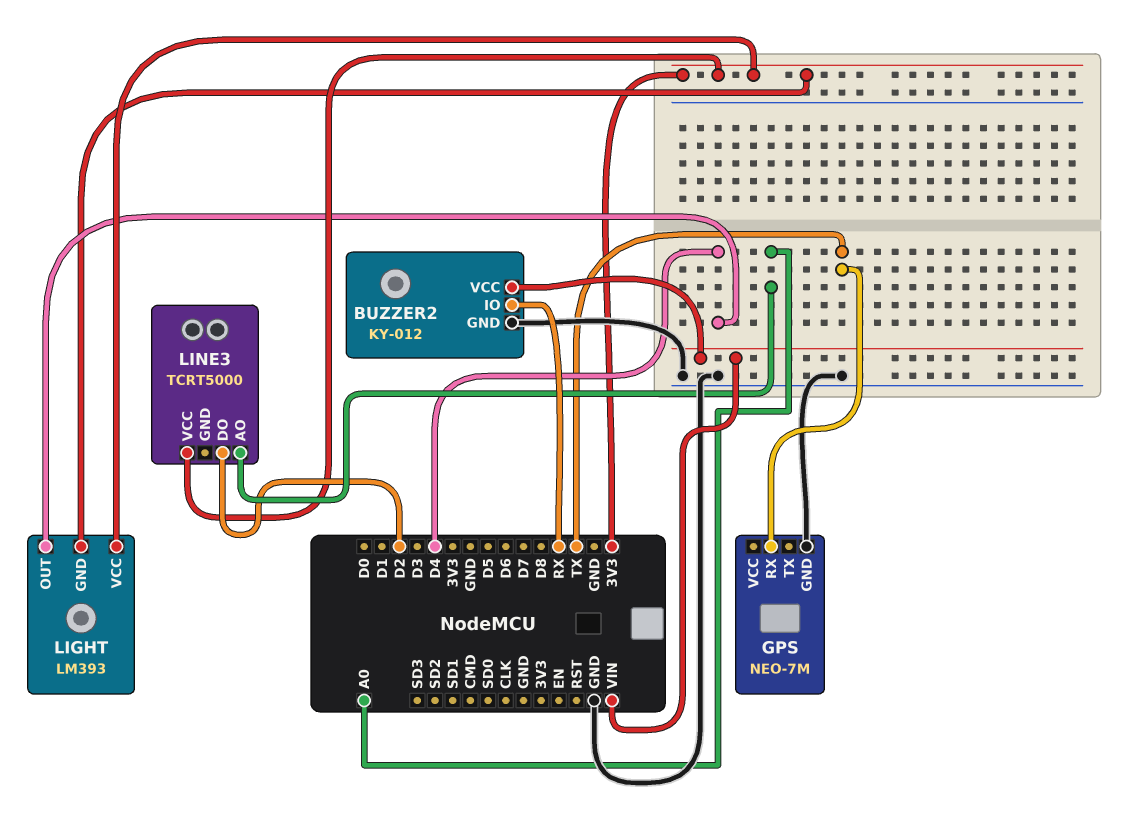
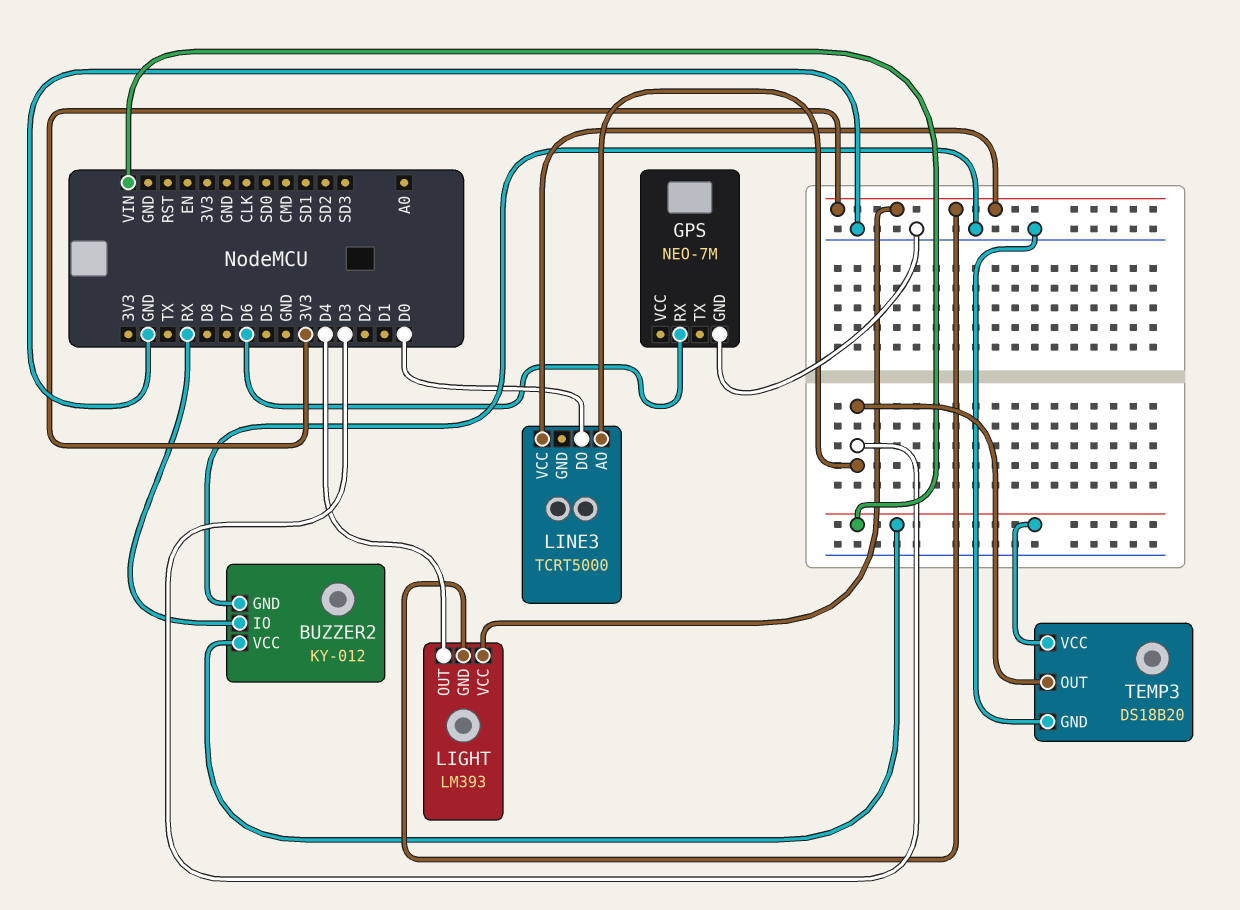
GPS pin RX: TX -> D6
LINE3 pin AO: A0 -> D3
LINE3 pin DO: D2 -> D0
TEMP3: none -> DS18B20
TEMP3 pin GND: none -> GND
TEMP3 pin OUT: none -> D3
TEMP3 pin VCC: none -> VIN

